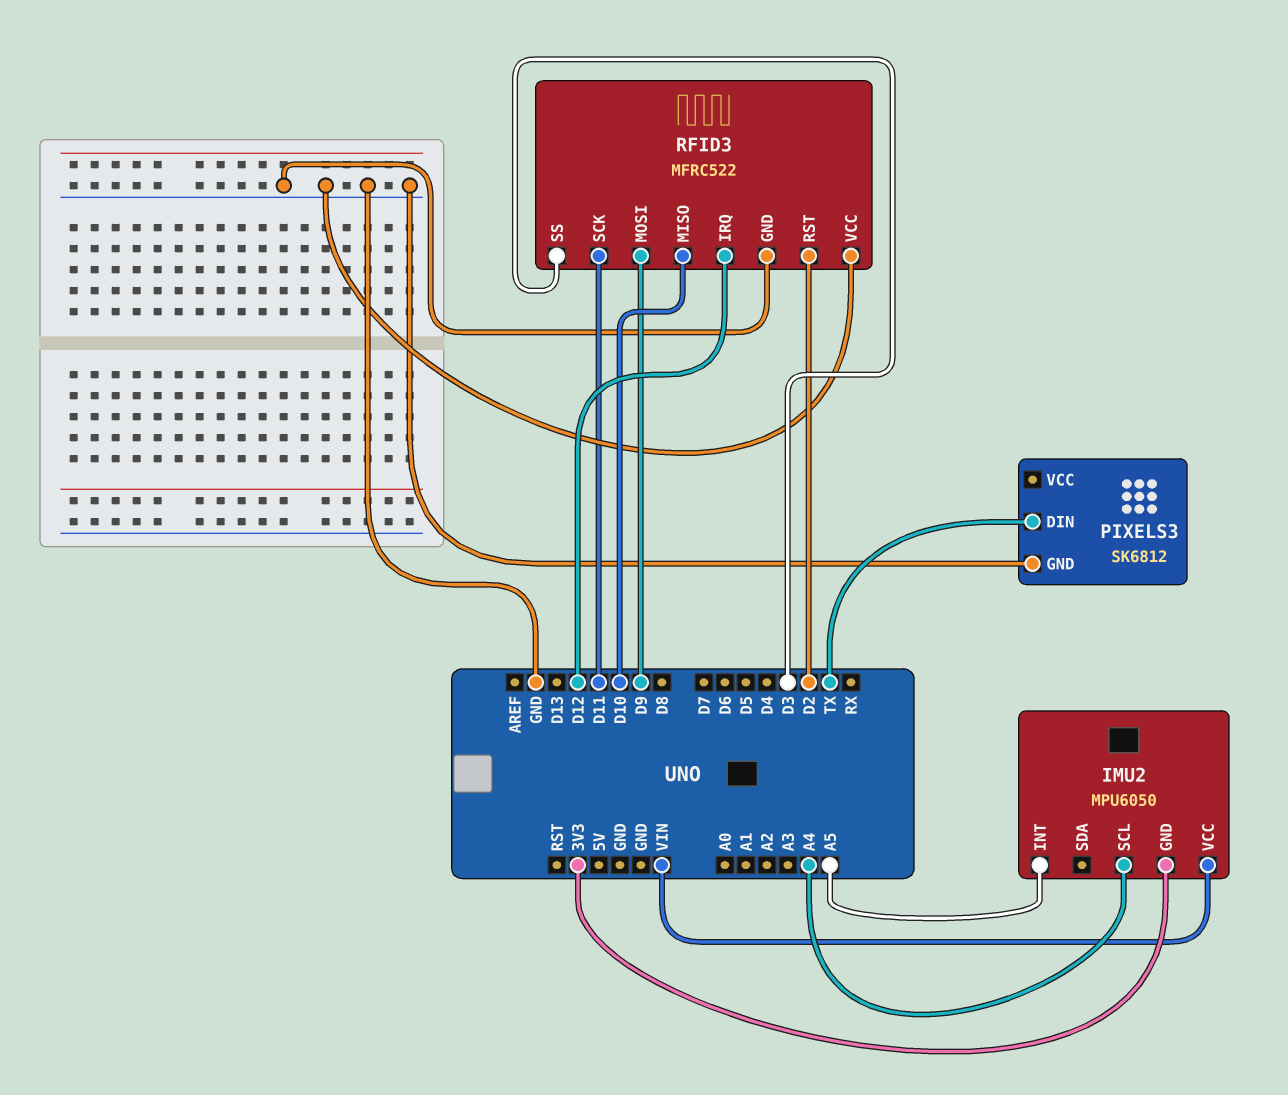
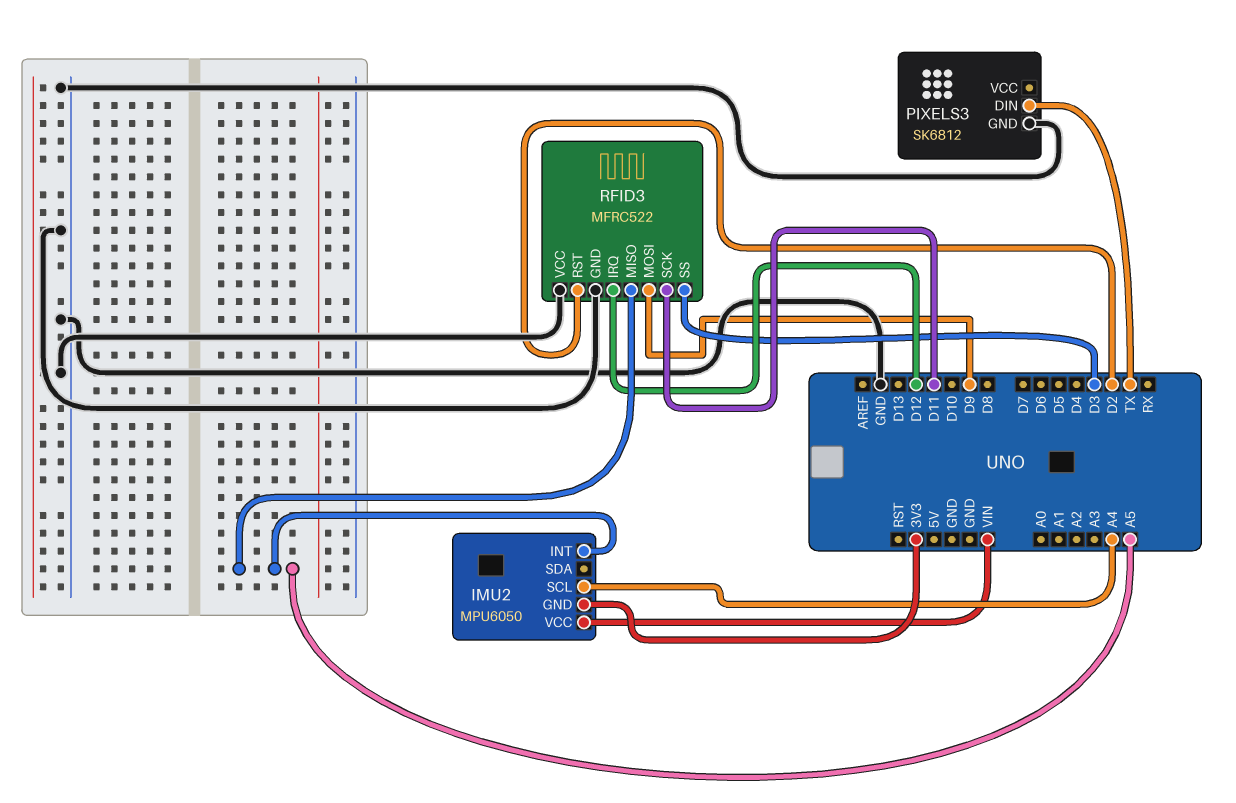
RFID3 pin MISO: D10 -> A5

